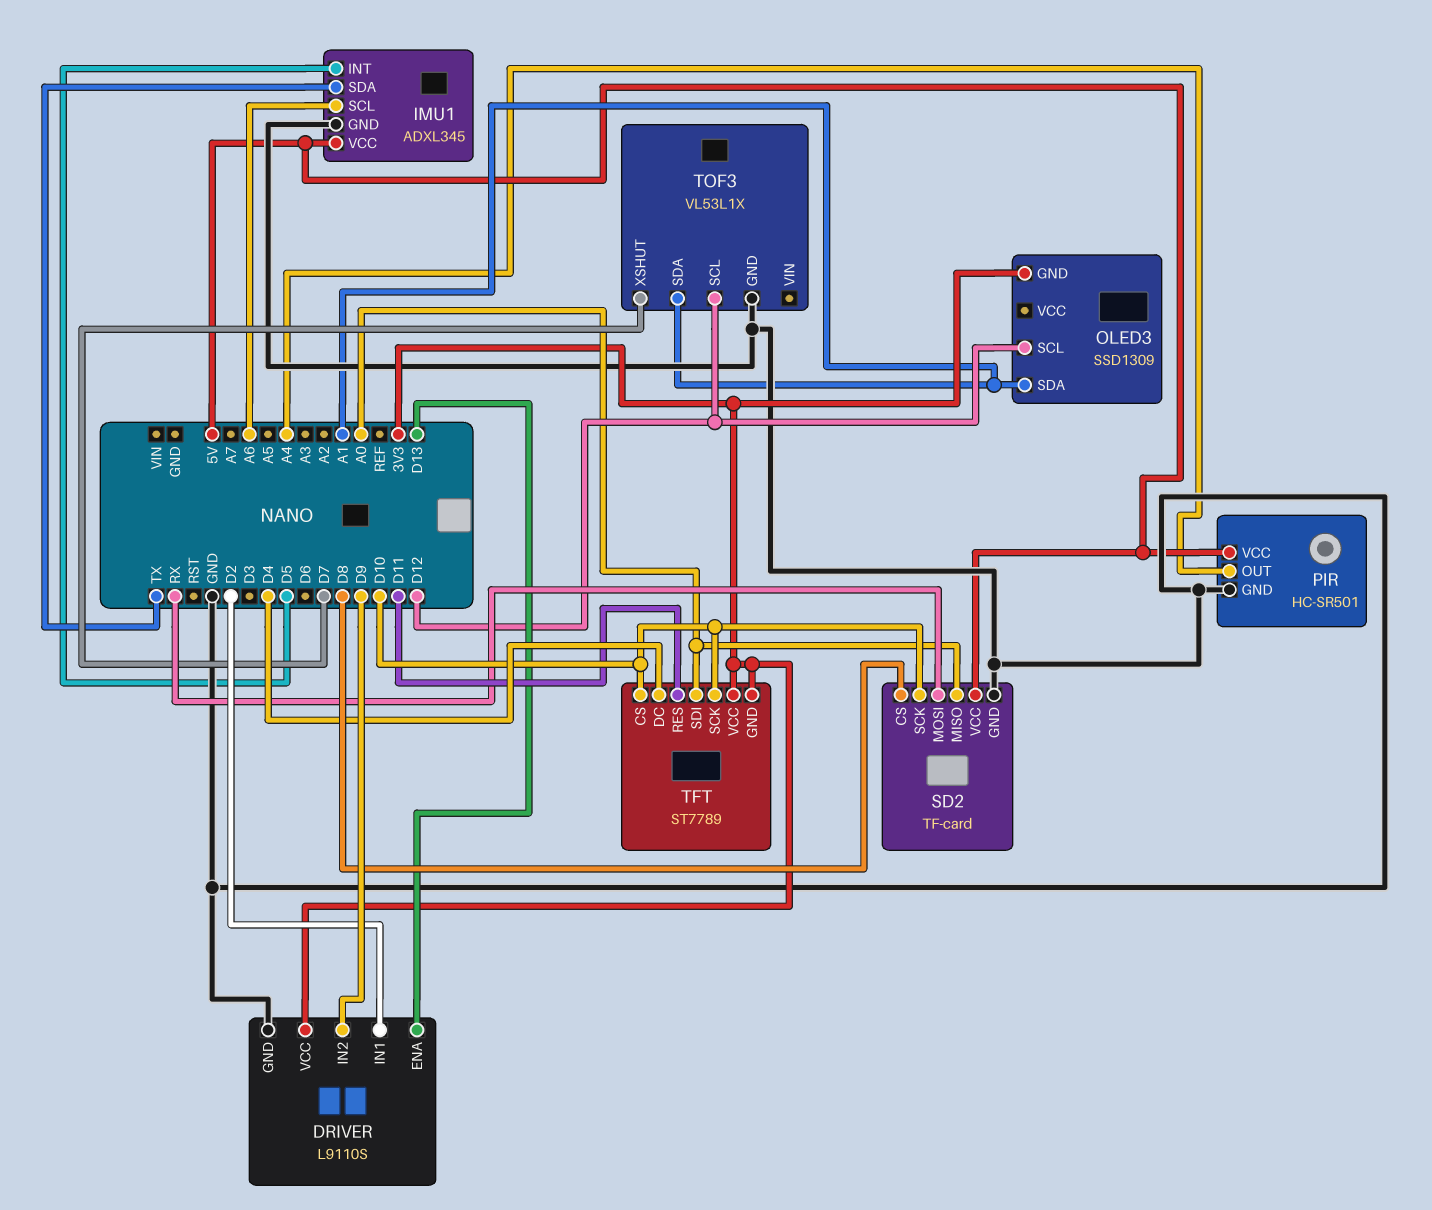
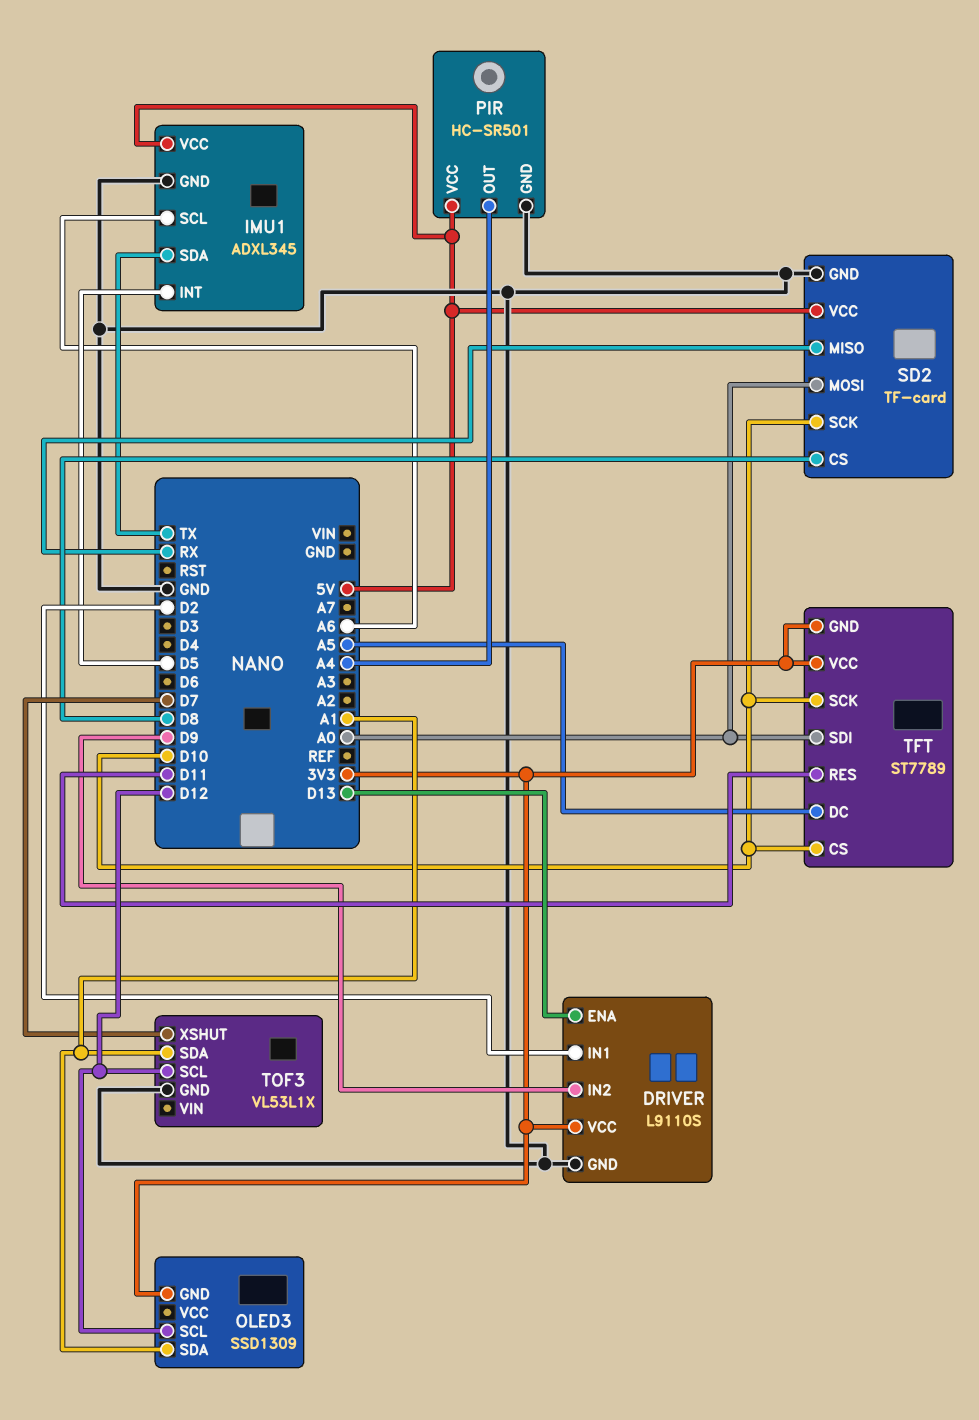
SD2 pin MISO: A0 -> RX
SD2 pin MOSI: RX -> A0
TFT pin DC: D4 -> A5

